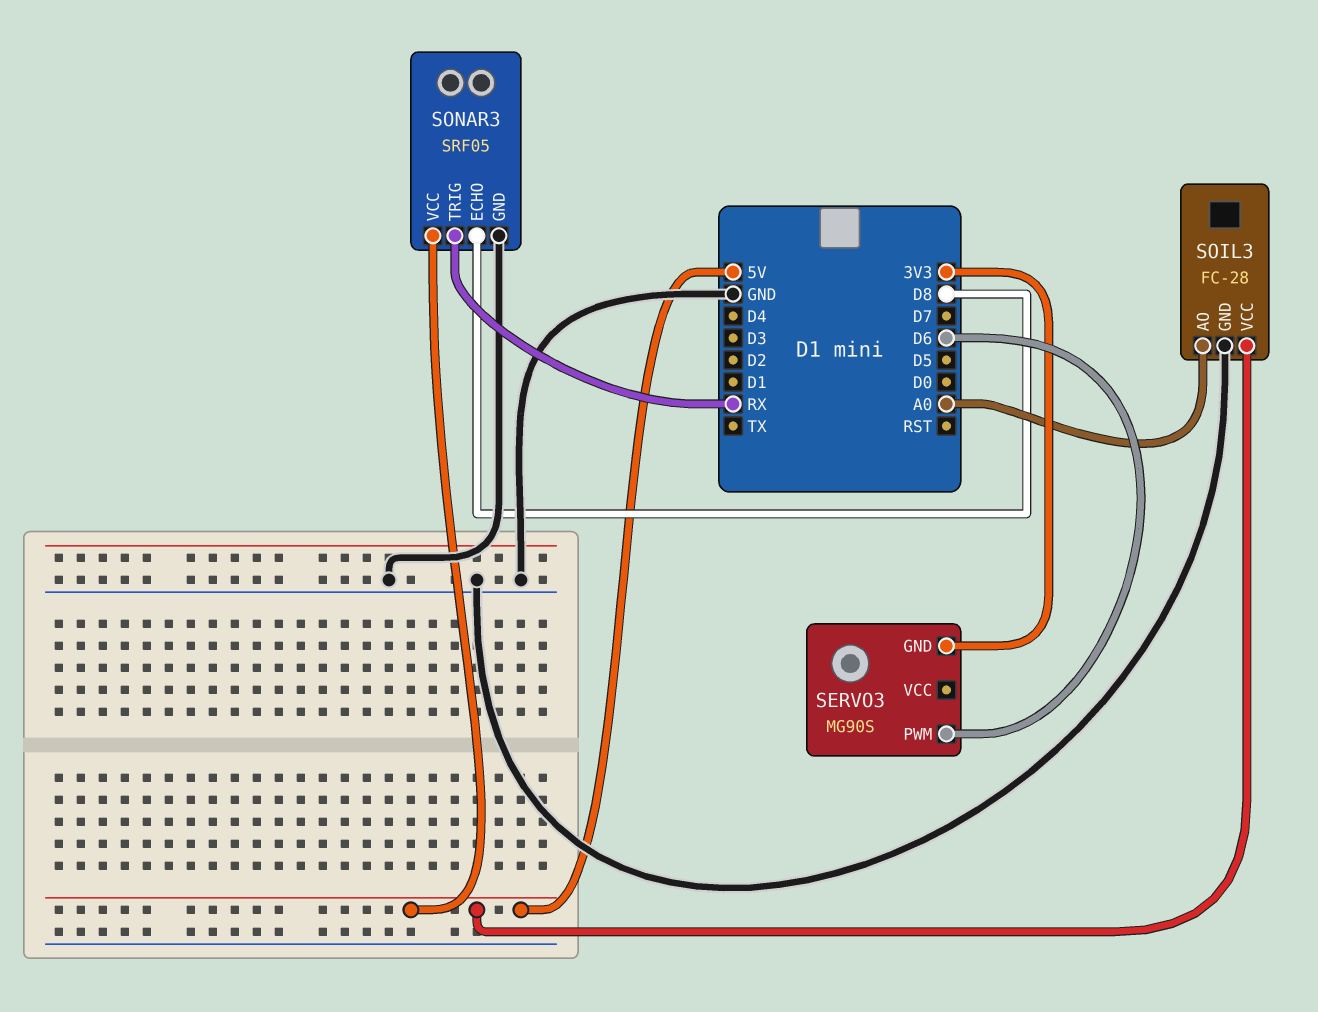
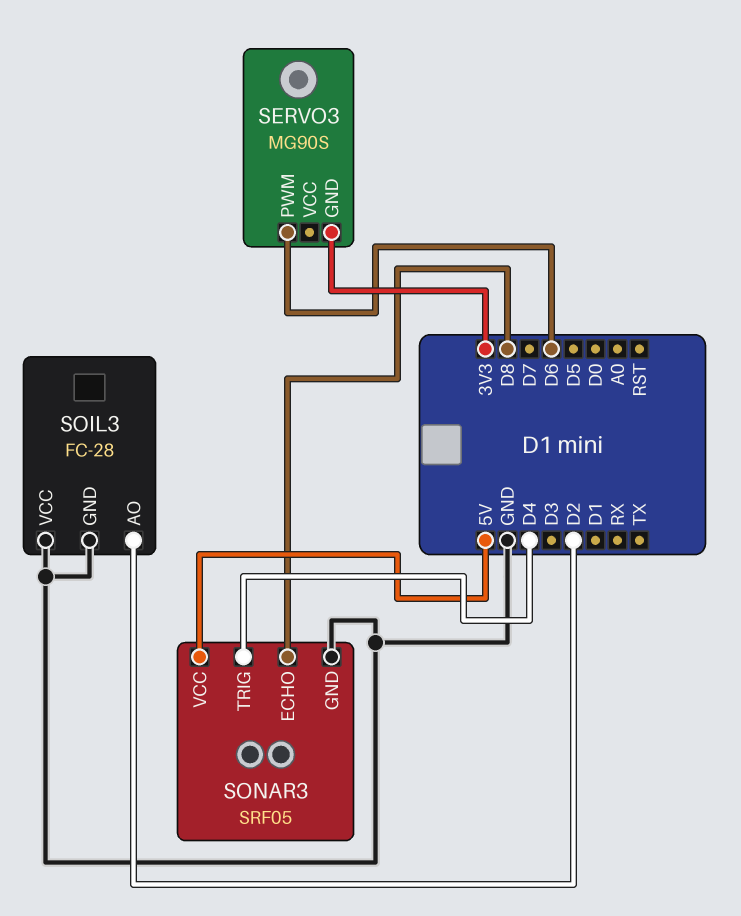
SOIL3 pin AO: A0 -> D2
SOIL3 pin VCC: 5V -> GND
SONAR3 pin TRIG: RX -> D4

